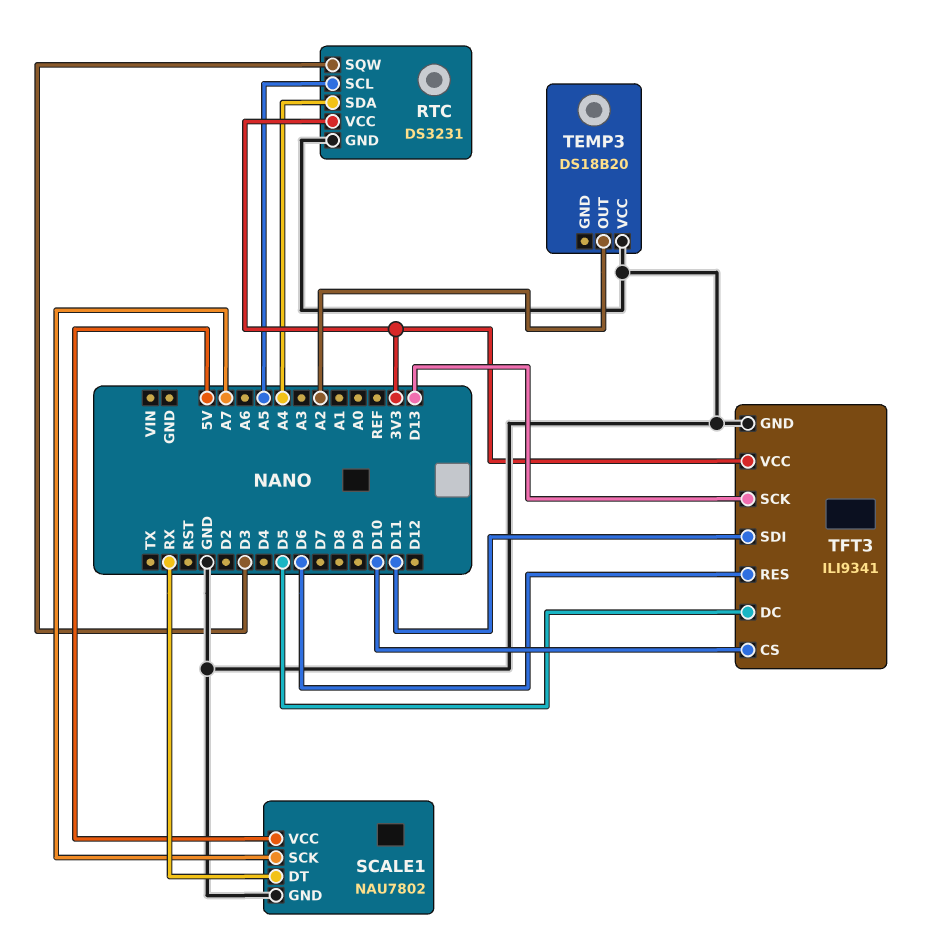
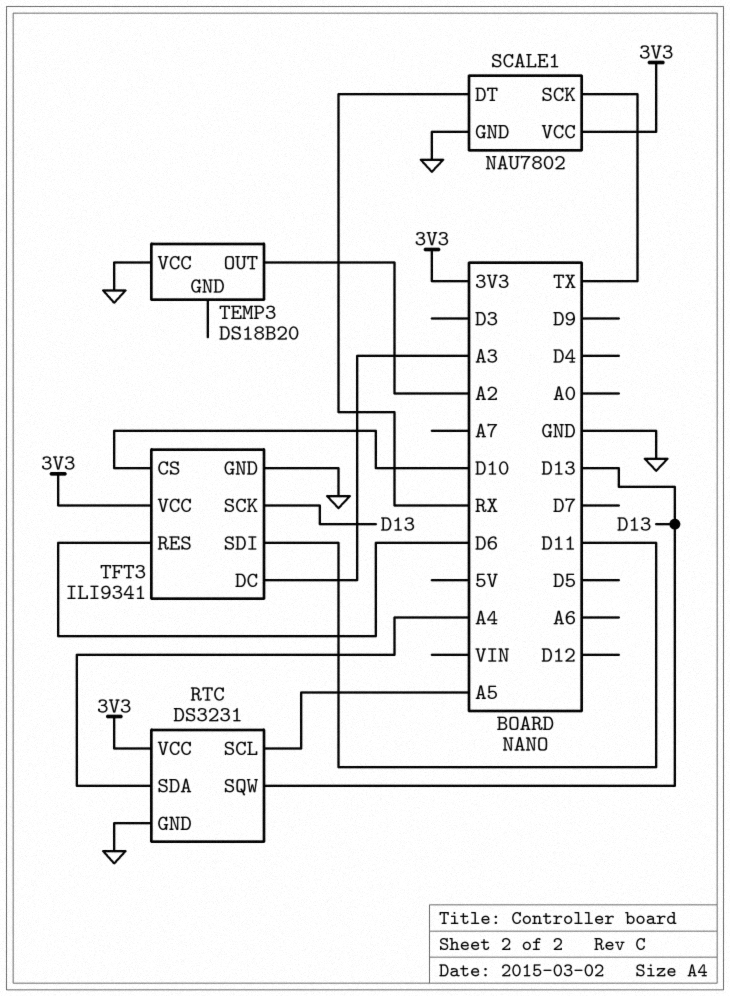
RTC pin SQW: D3 -> D13
SCALE1 pin SCK: A7 -> TX
SCALE1 pin VCC: 5V -> 3V3
TFT3 pin DC: D5 -> A3

